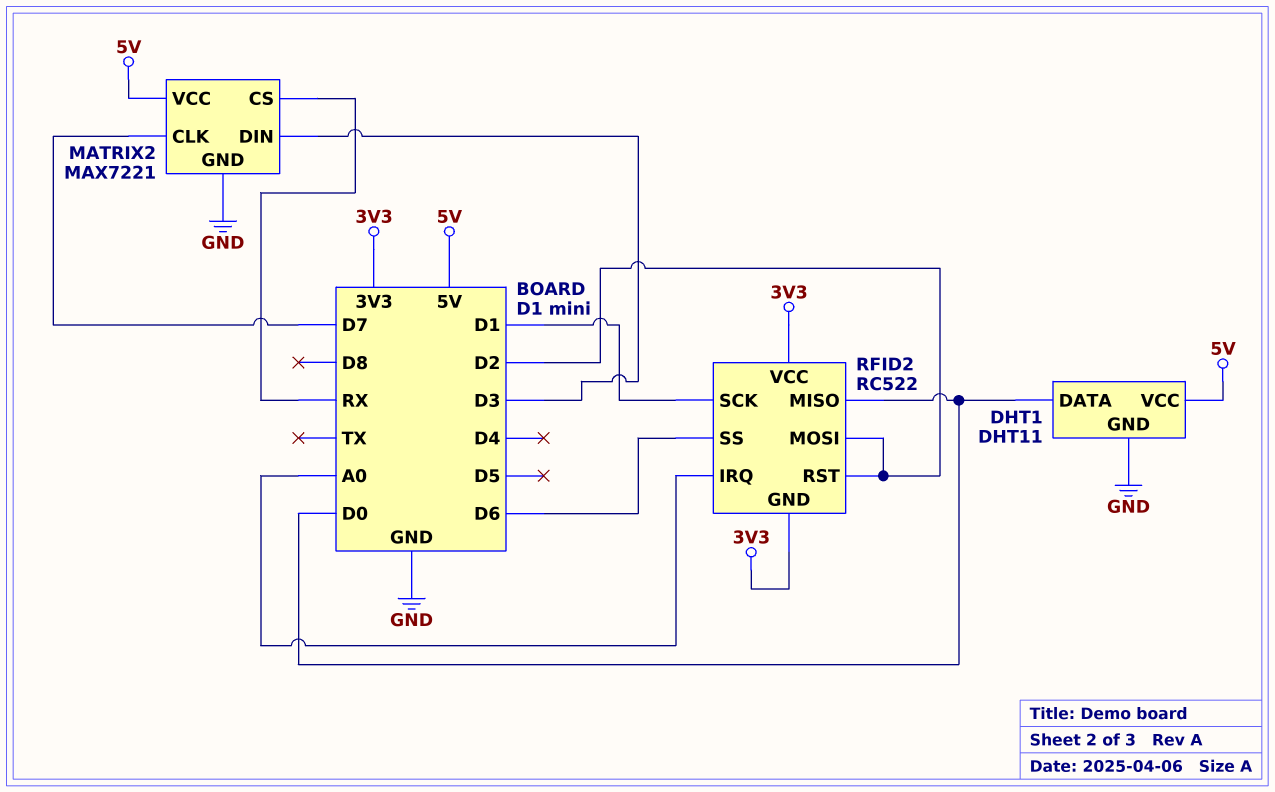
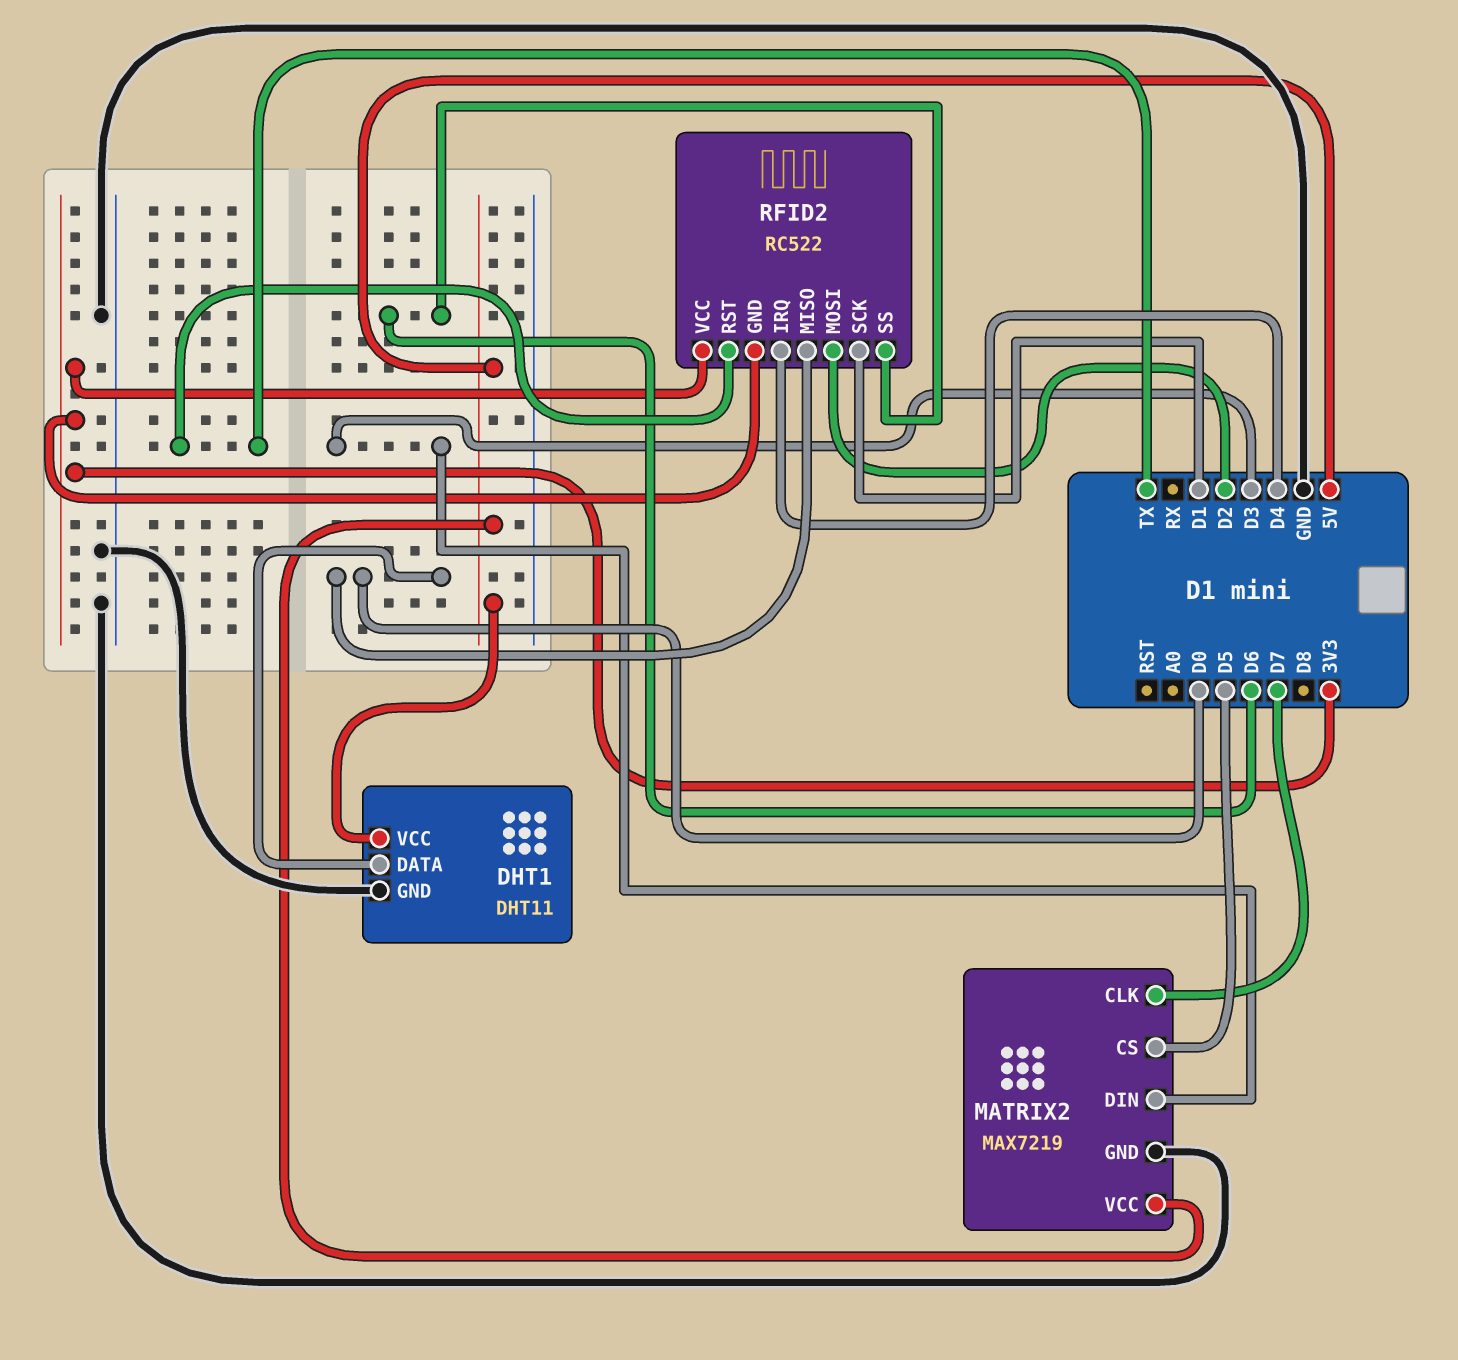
MATRIX2: MAX7221 -> MAX7219
MATRIX2 pin CS: RX -> D5
RFID2 pin IRQ: A0 -> D4
RFID2 pin RST: D2 -> TX

